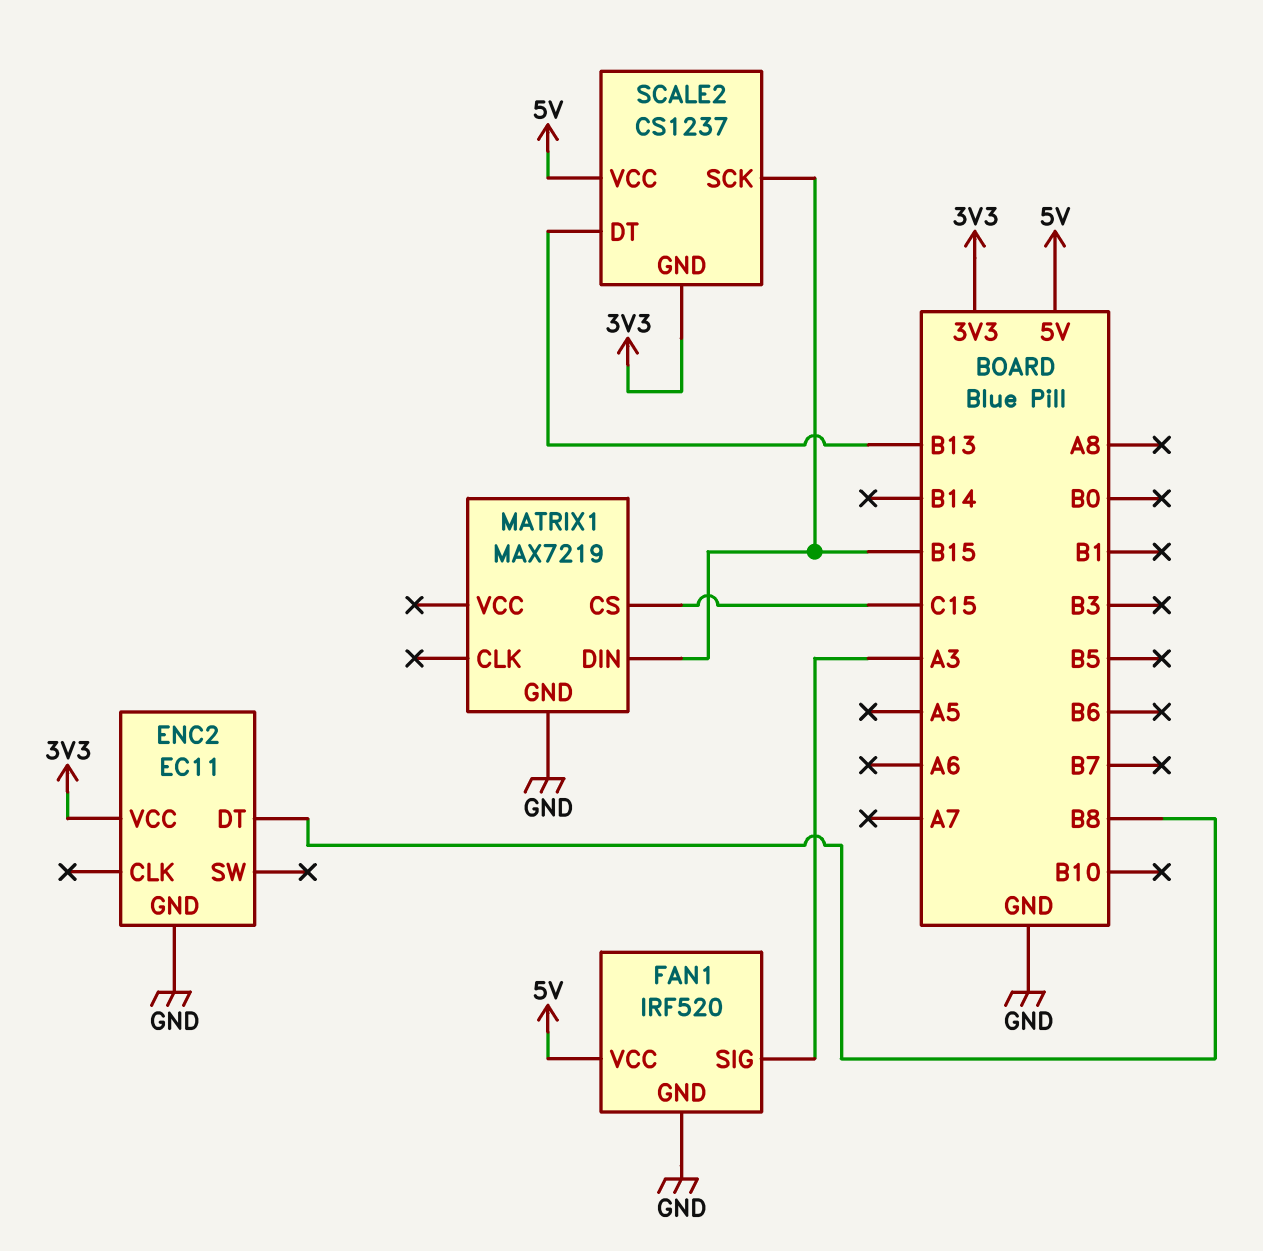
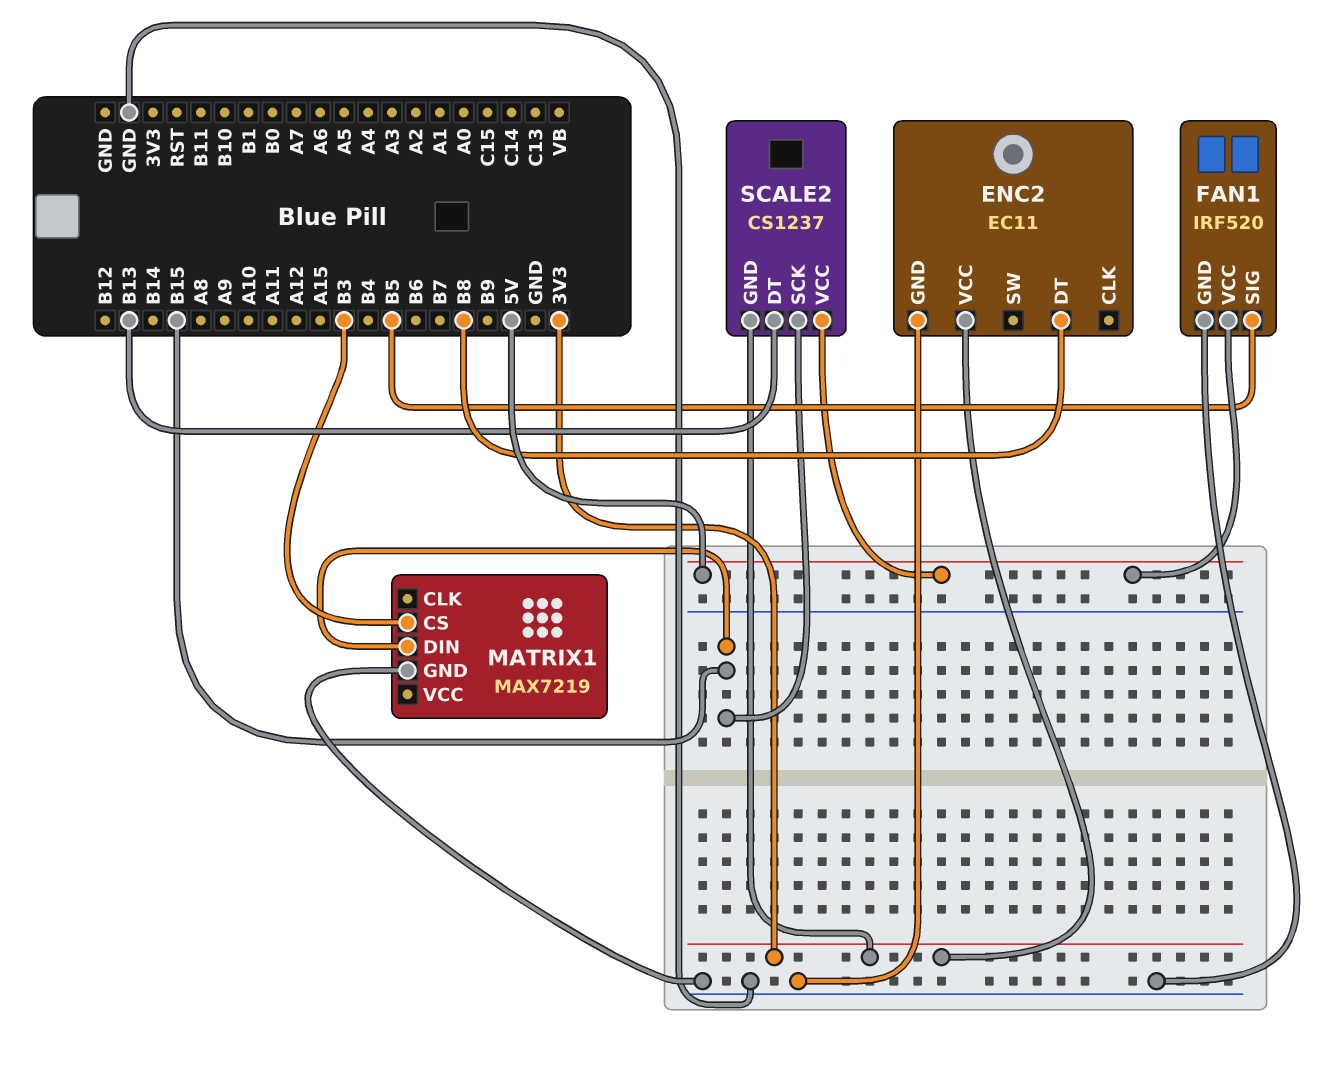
FAN1 pin SIG: A3 -> B5
MATRIX1 pin CS: C15 -> B3

